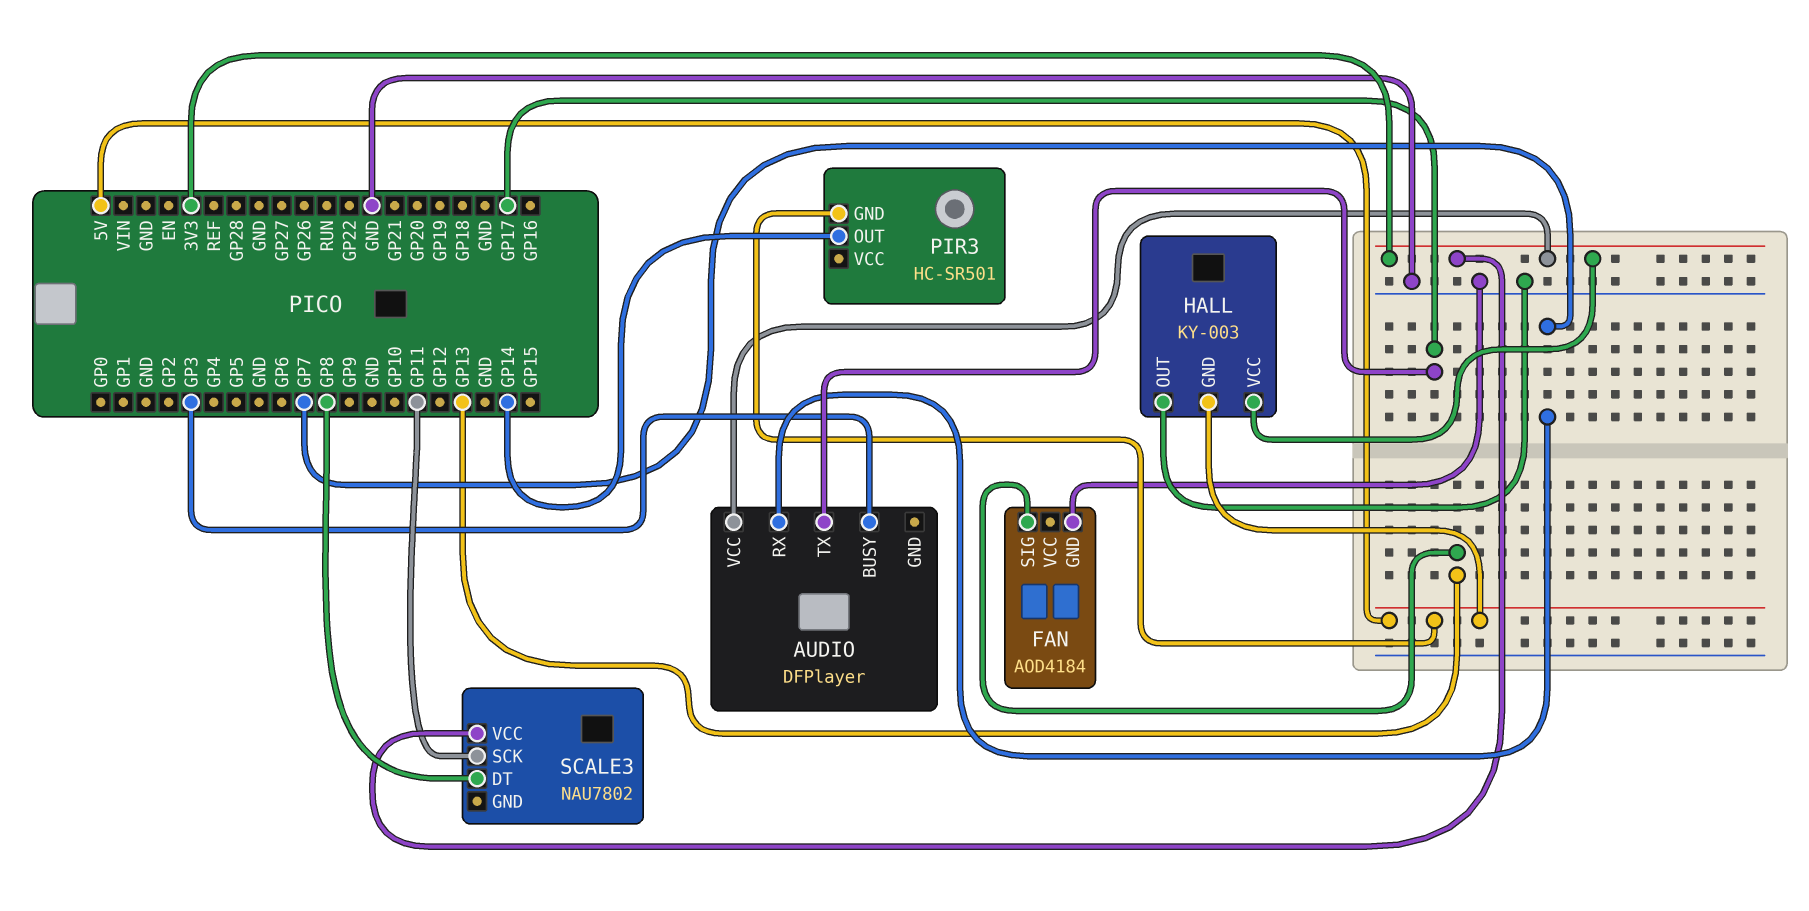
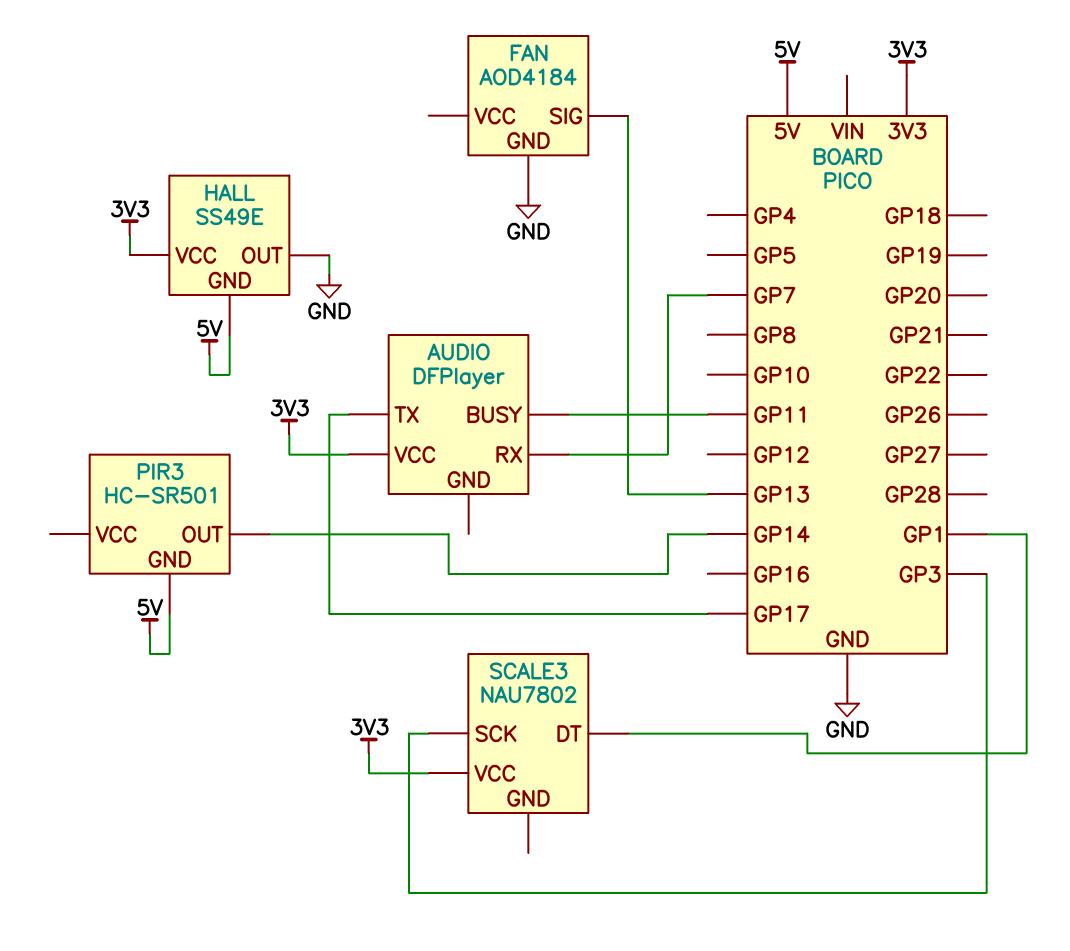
AUDIO pin BUSY: GP3 -> GP11
HALL: KY-003 -> SS49E
SCALE3 pin DT: GP8 -> GP1
SCALE3 pin SCK: GP11 -> GP3

